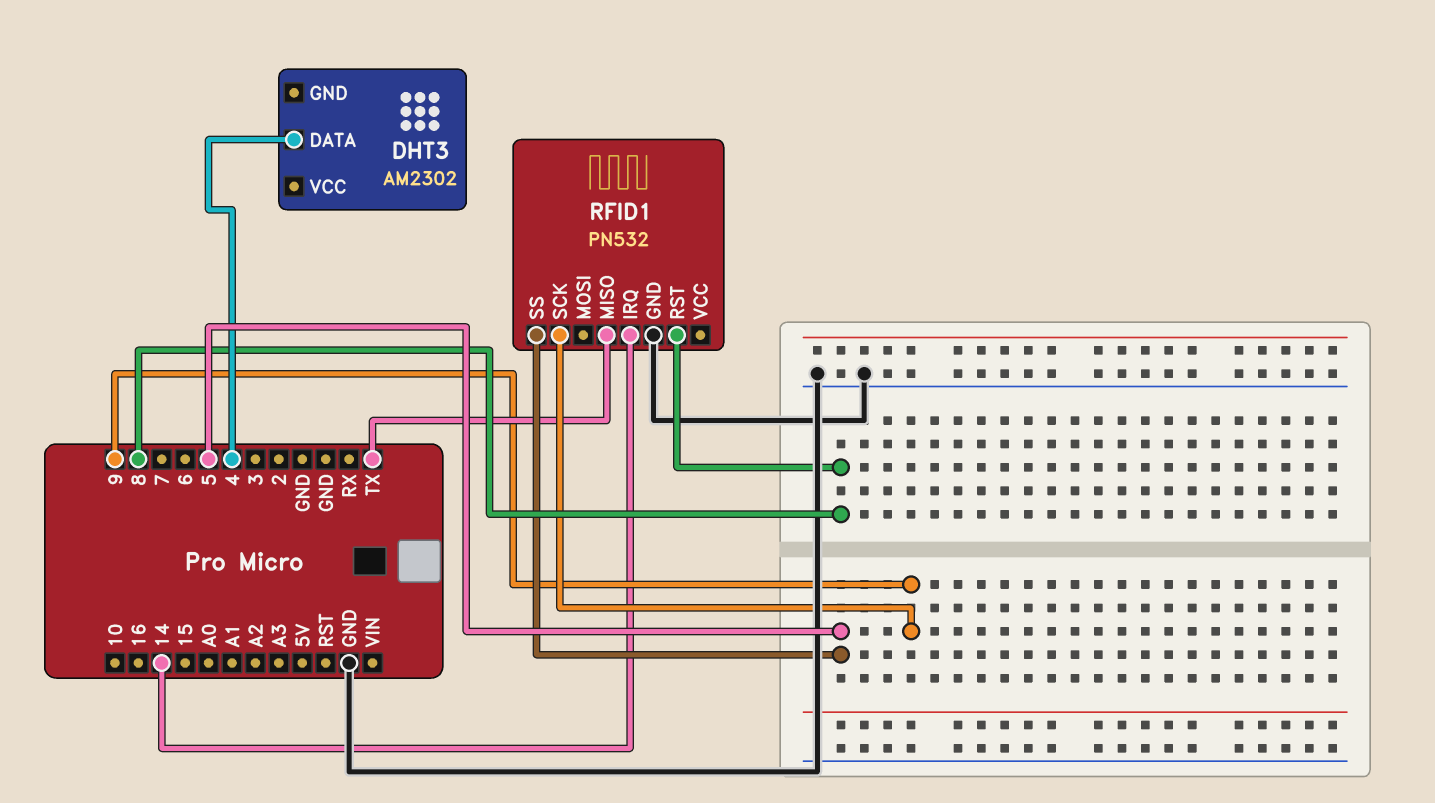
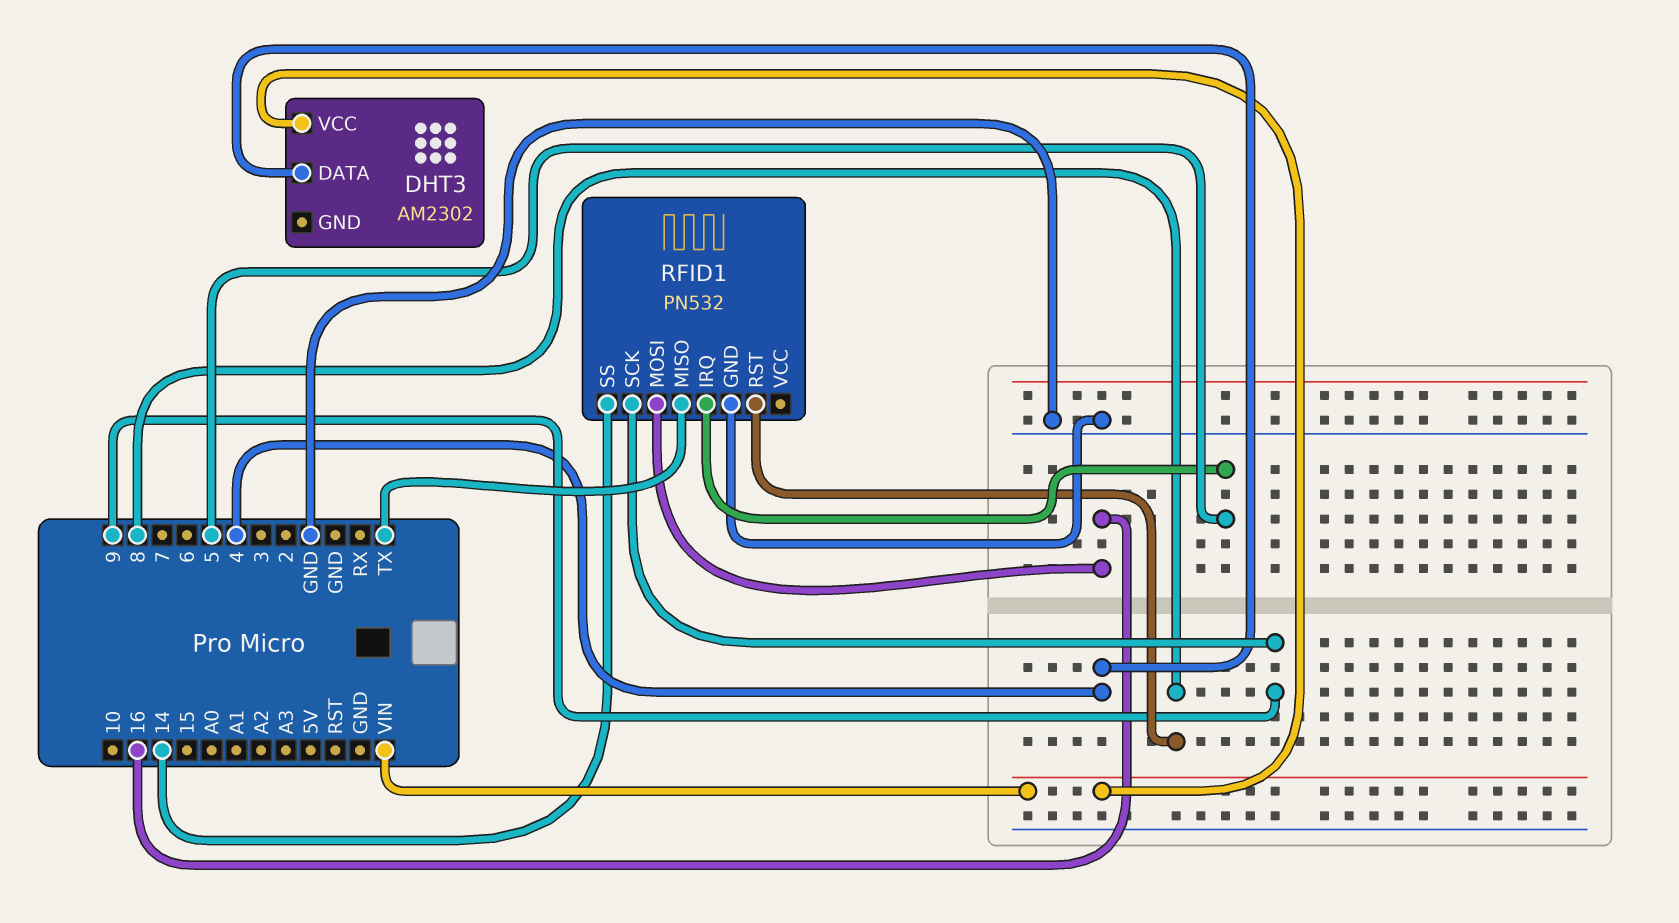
DHT3 pin VCC: none -> VIN
RFID1 pin IRQ: 14 -> 5
RFID1 pin MOSI: none -> 16
RFID1 pin SS: 5 -> 14

